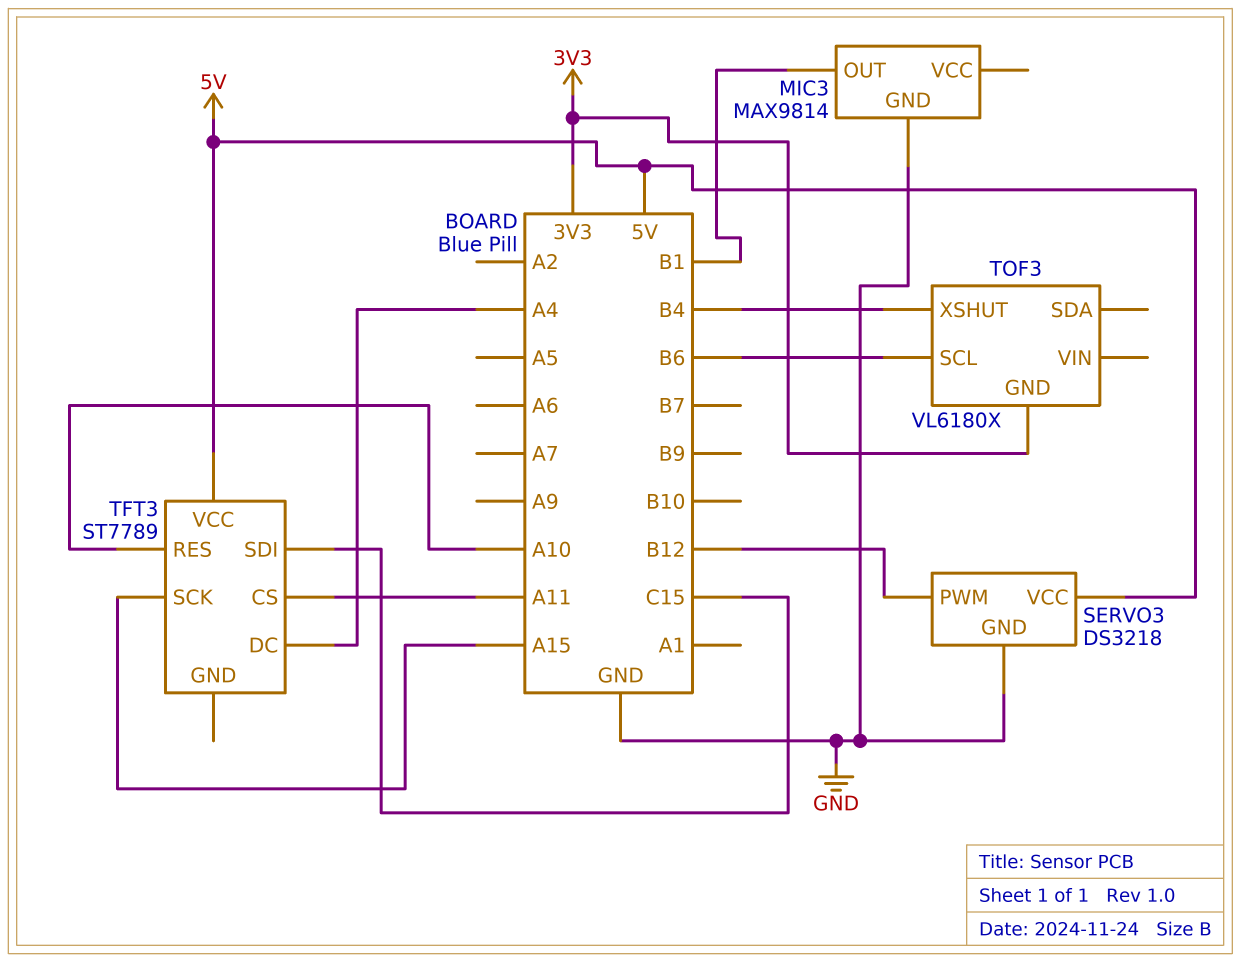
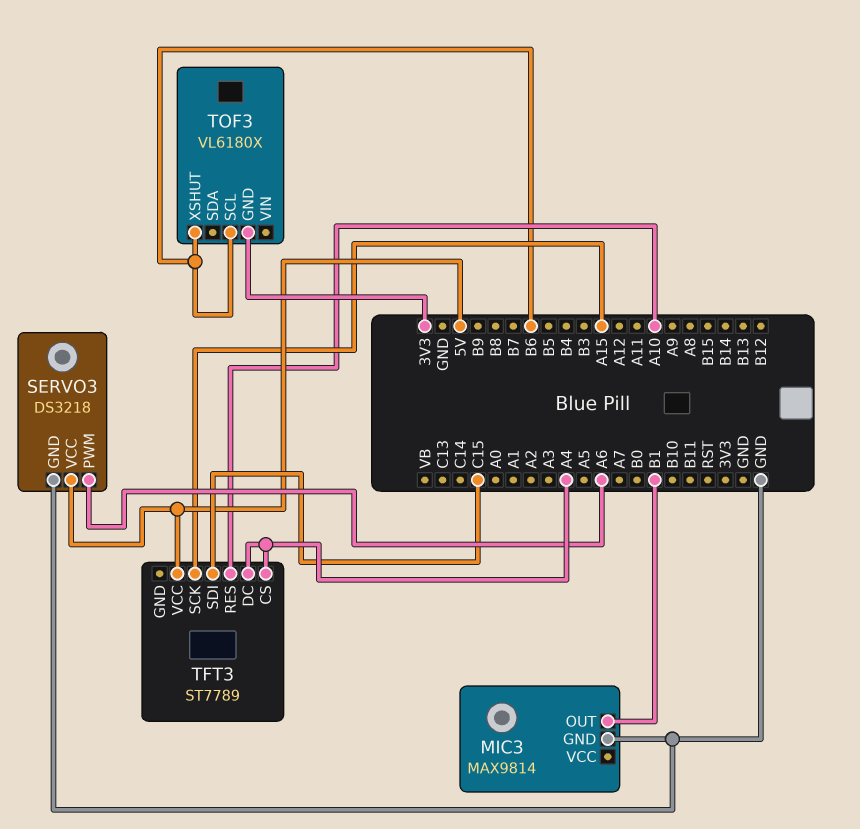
SERVO3 pin PWM: B12 -> A6
TFT3 pin CS: A11 -> A4
TOF3 pin XSHUT: B4 -> B6

